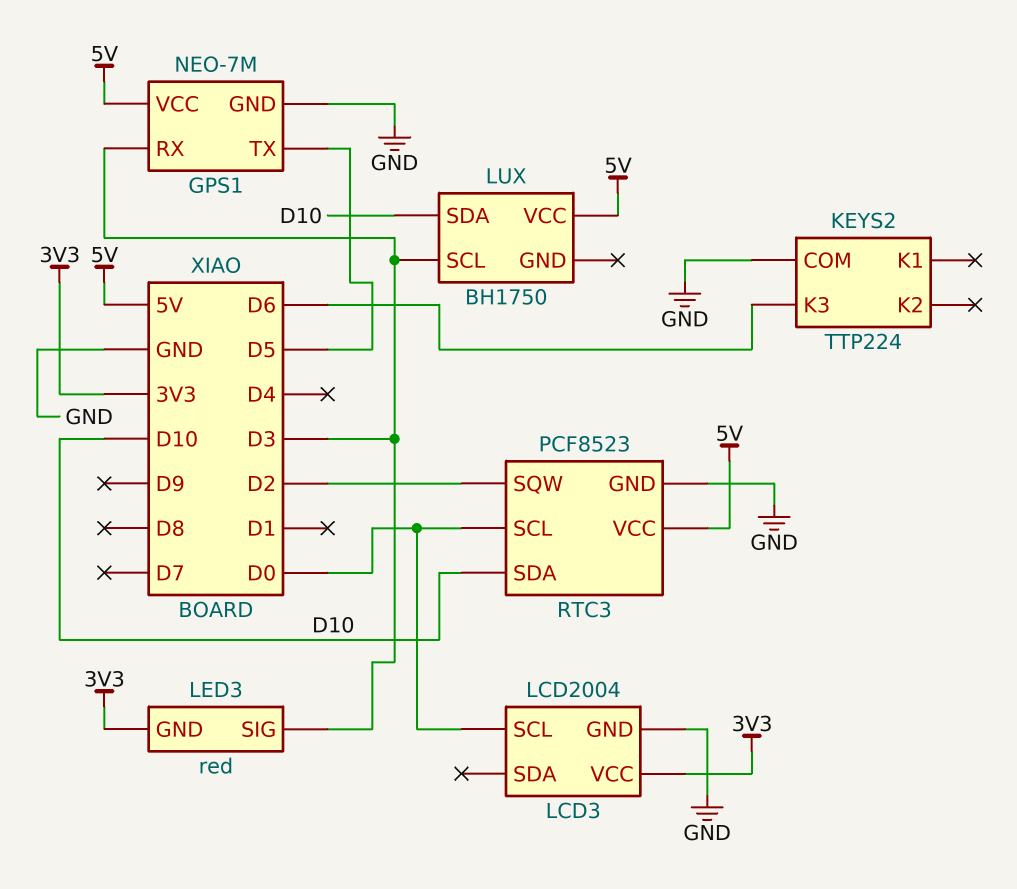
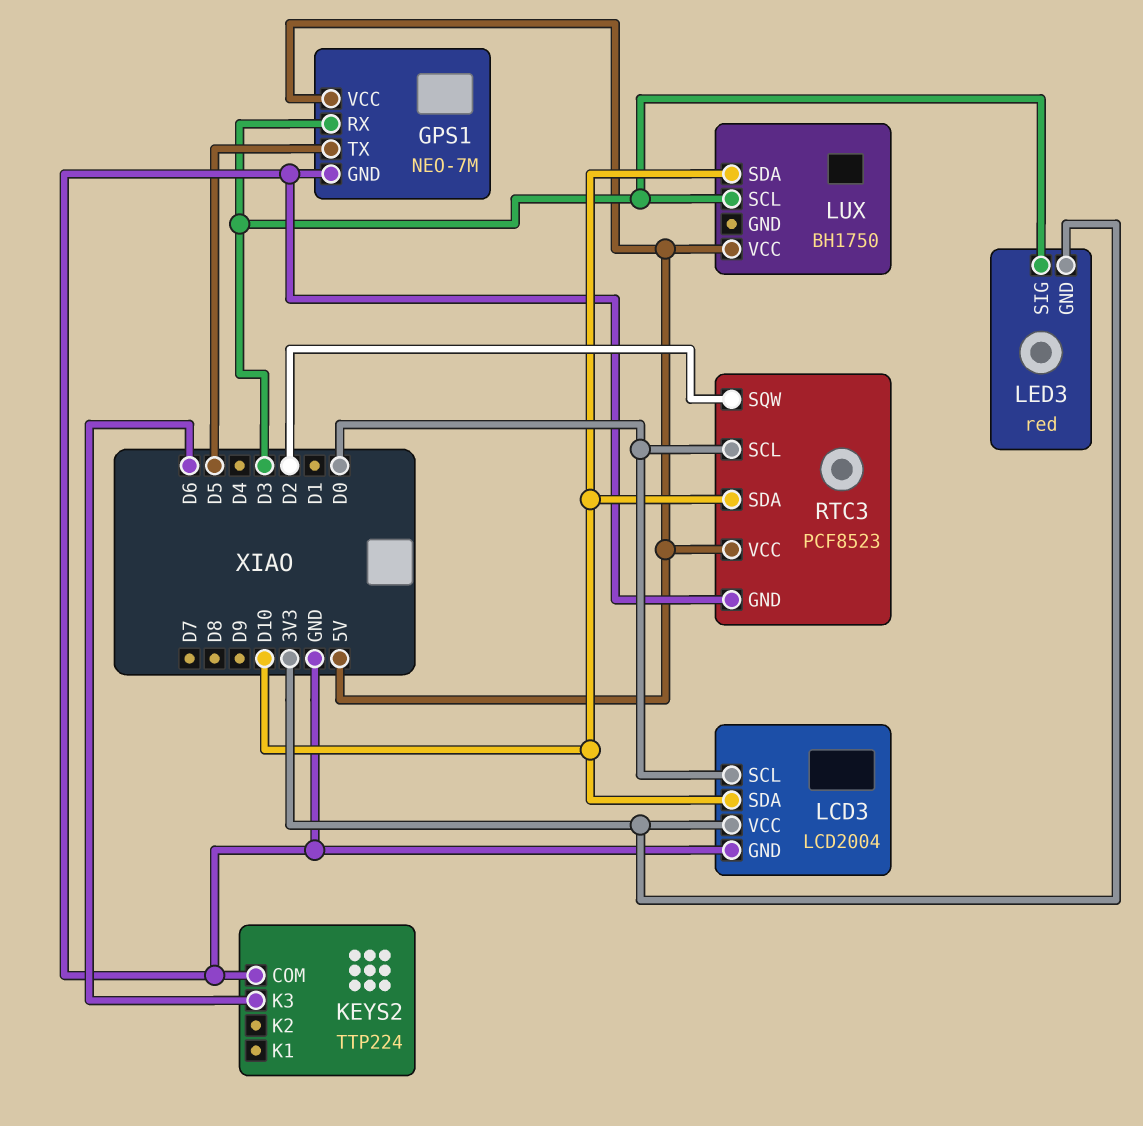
LCD3 pin SDA: none -> D10

